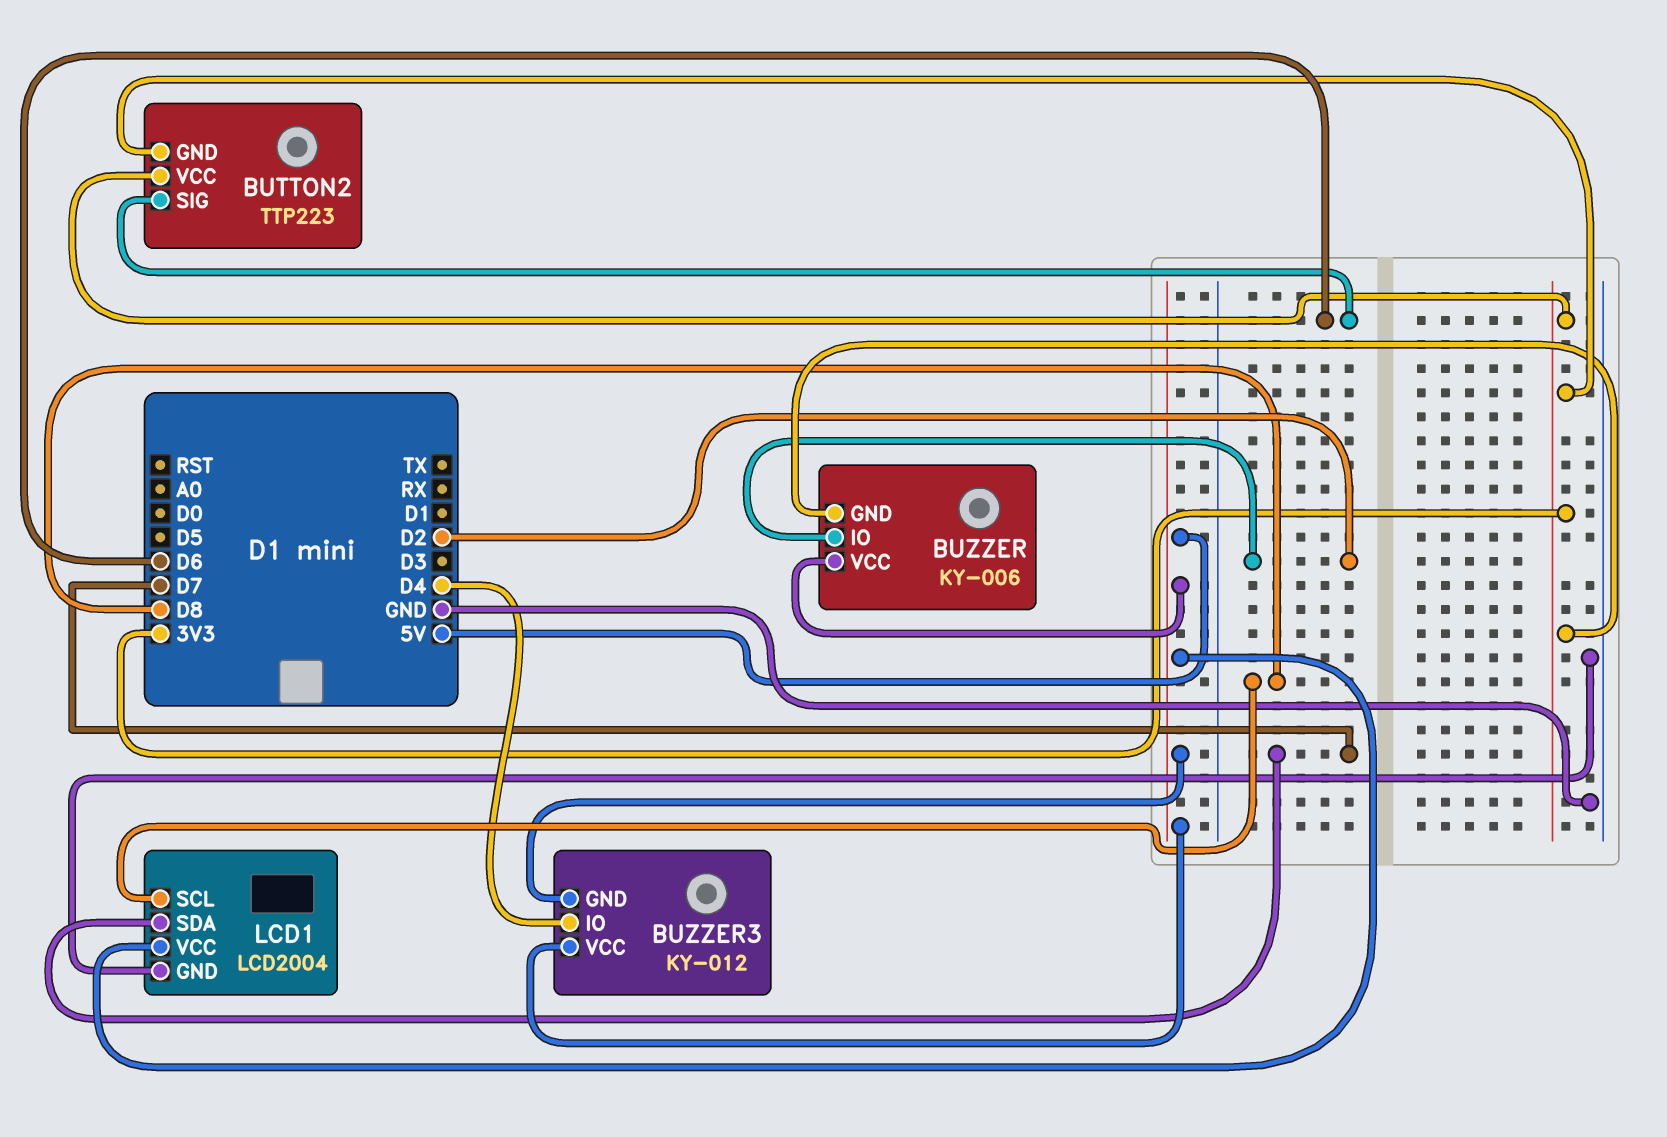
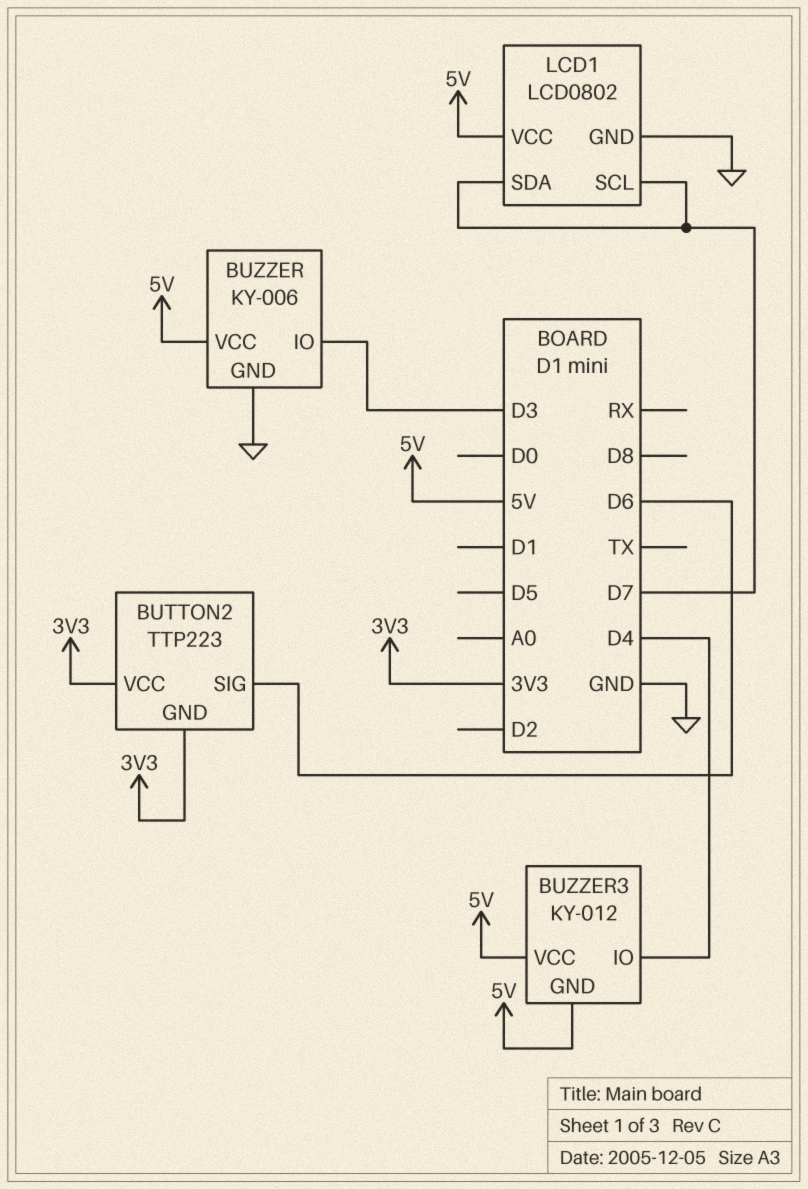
BUZZER pin GND: 3V3 -> GND
BUZZER pin IO: D2 -> D3
LCD1: LCD2004 -> LCD0802
LCD1 pin SCL: D8 -> D7

